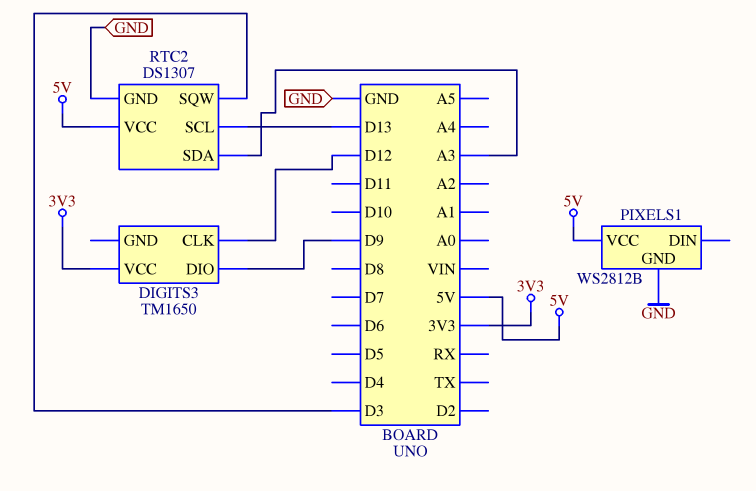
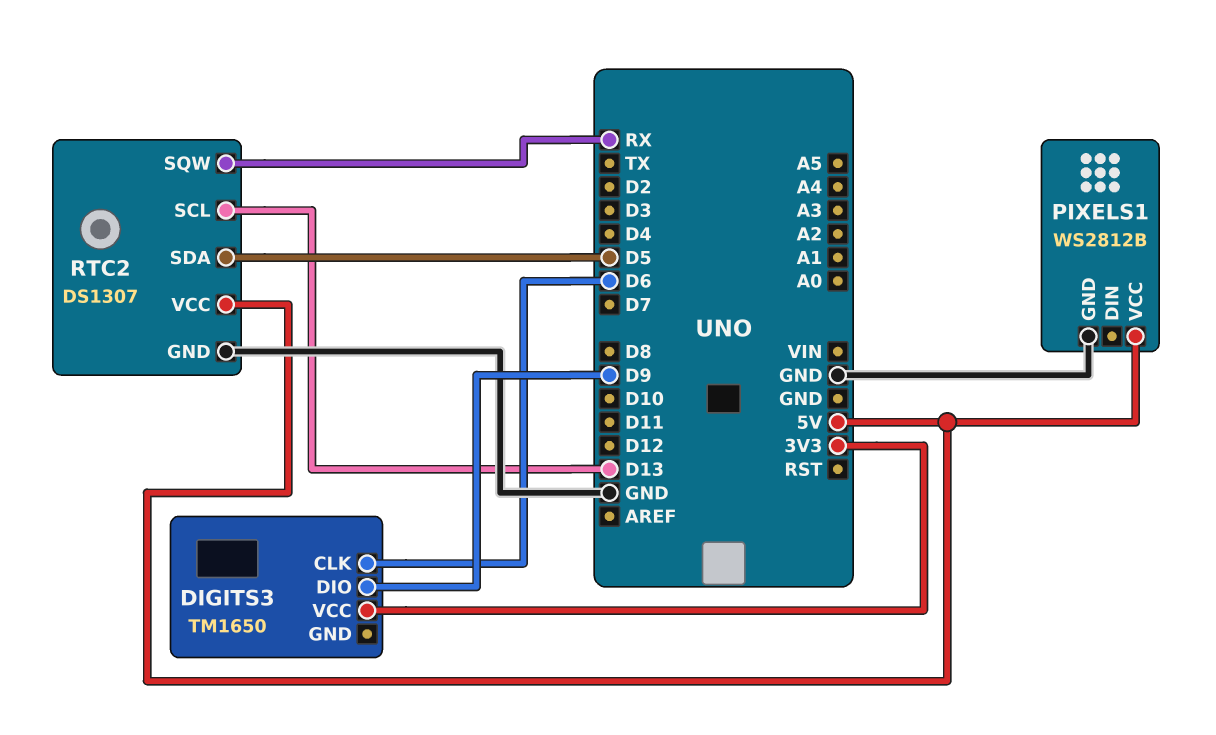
DIGITS3 pin CLK: D12 -> D6
RTC2 pin SDA: A3 -> D5
RTC2 pin SQW: D3 -> RX

